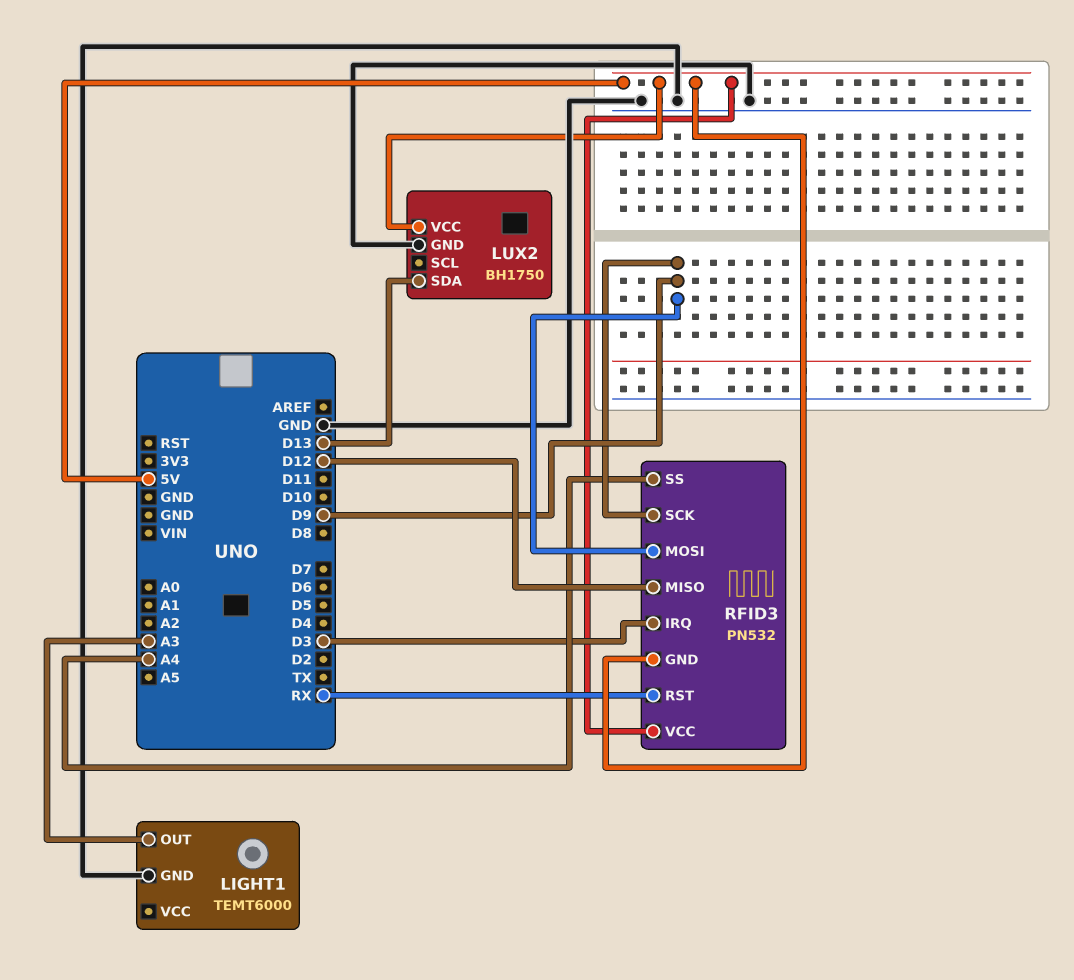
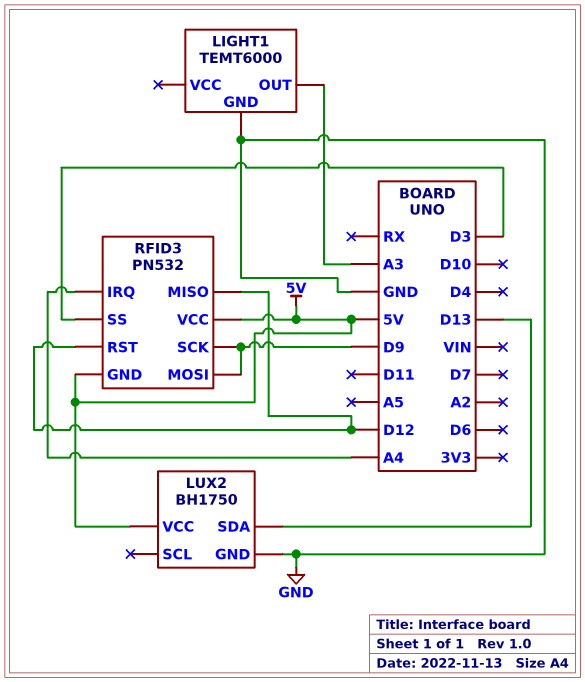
RFID3 pin IRQ: D3 -> A4
RFID3 pin RST: RX -> D12
RFID3 pin SS: A4 -> D3

